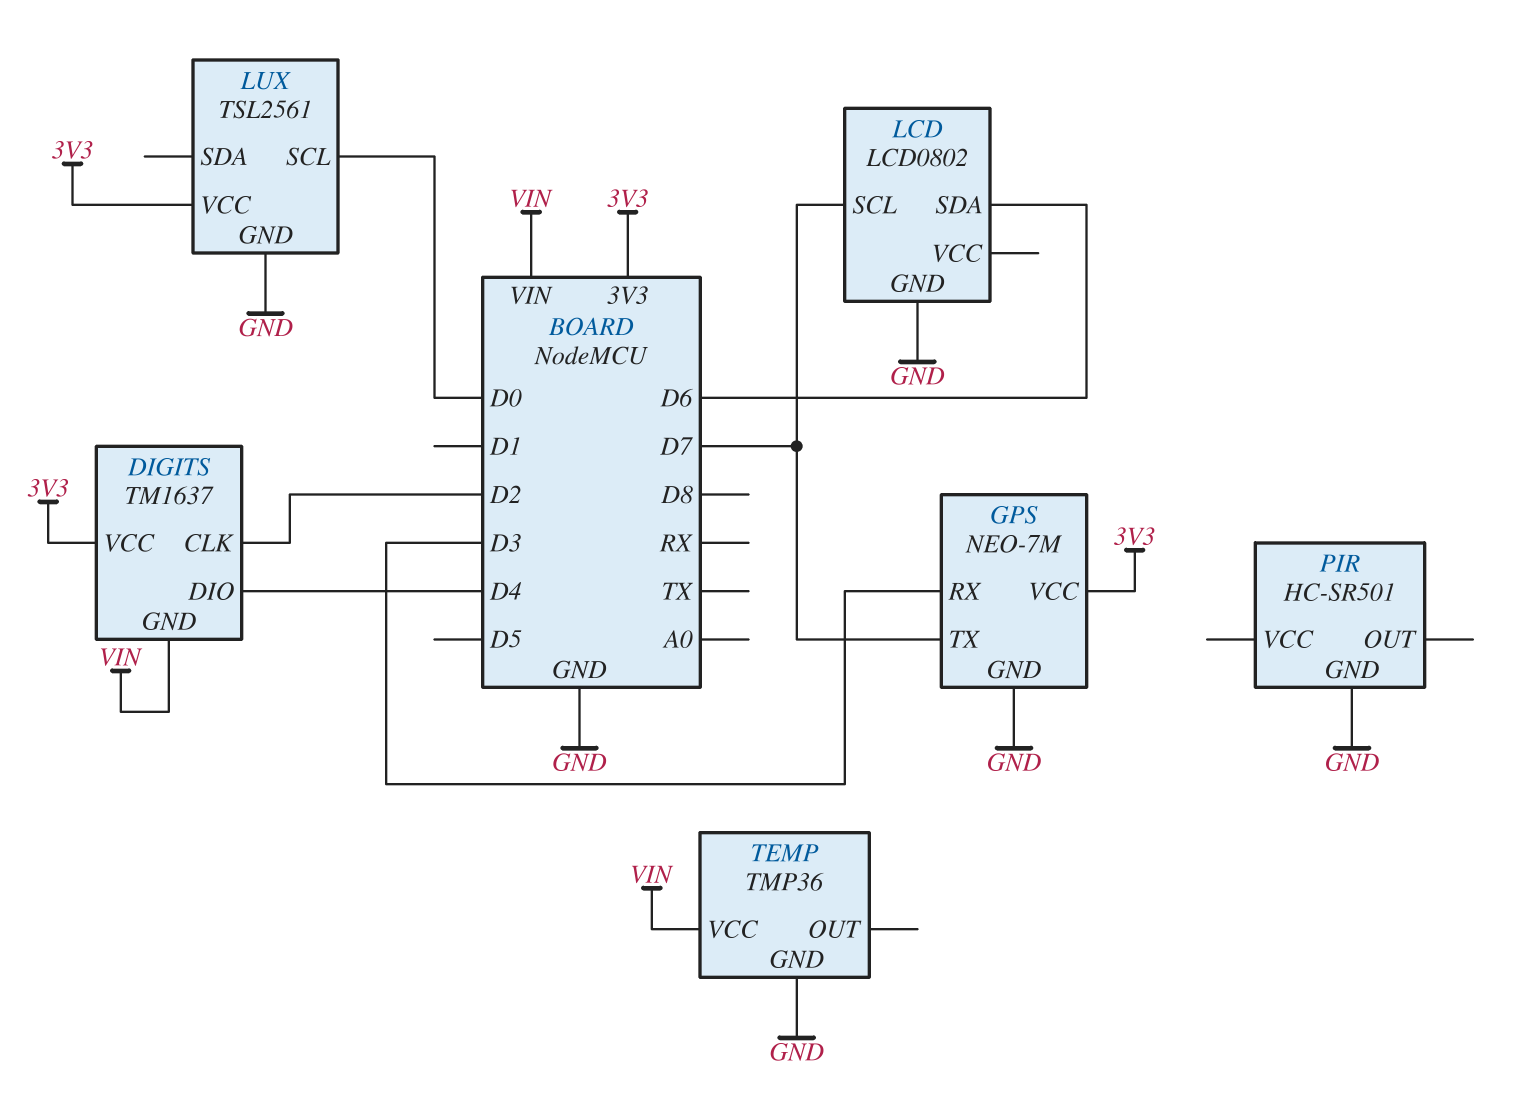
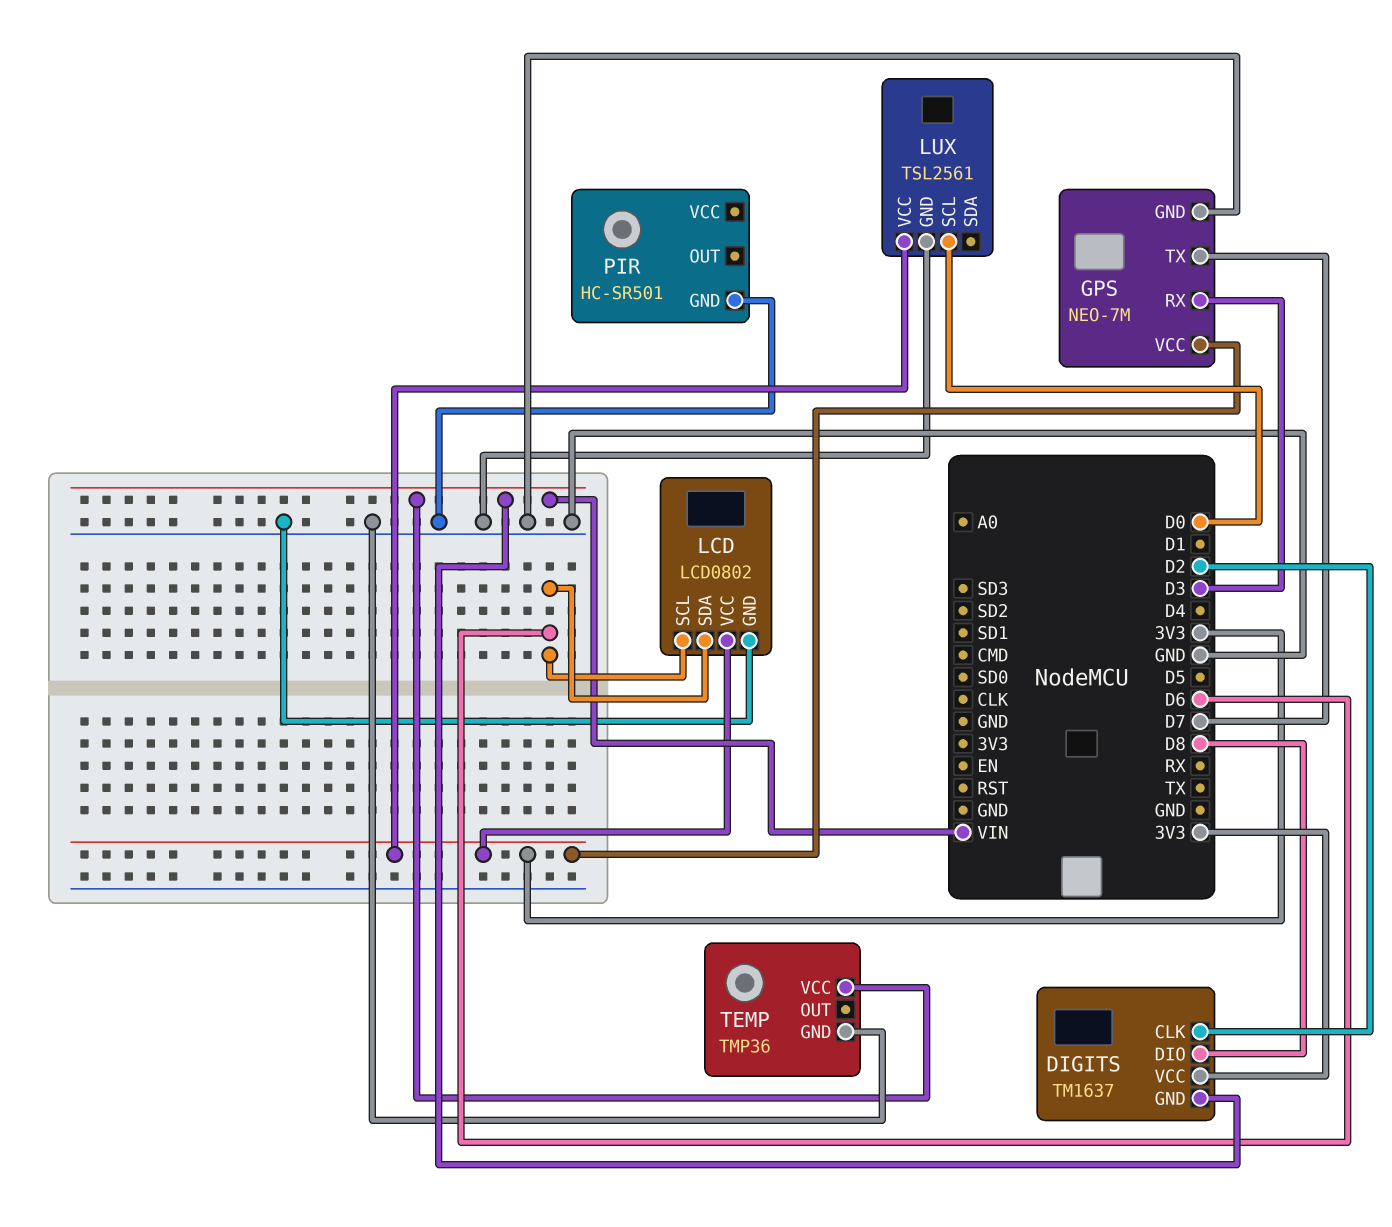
DIGITS pin DIO: D4 -> D8
LCD pin SCL: D7 -> D6
LCD pin VCC: none -> 3V3

